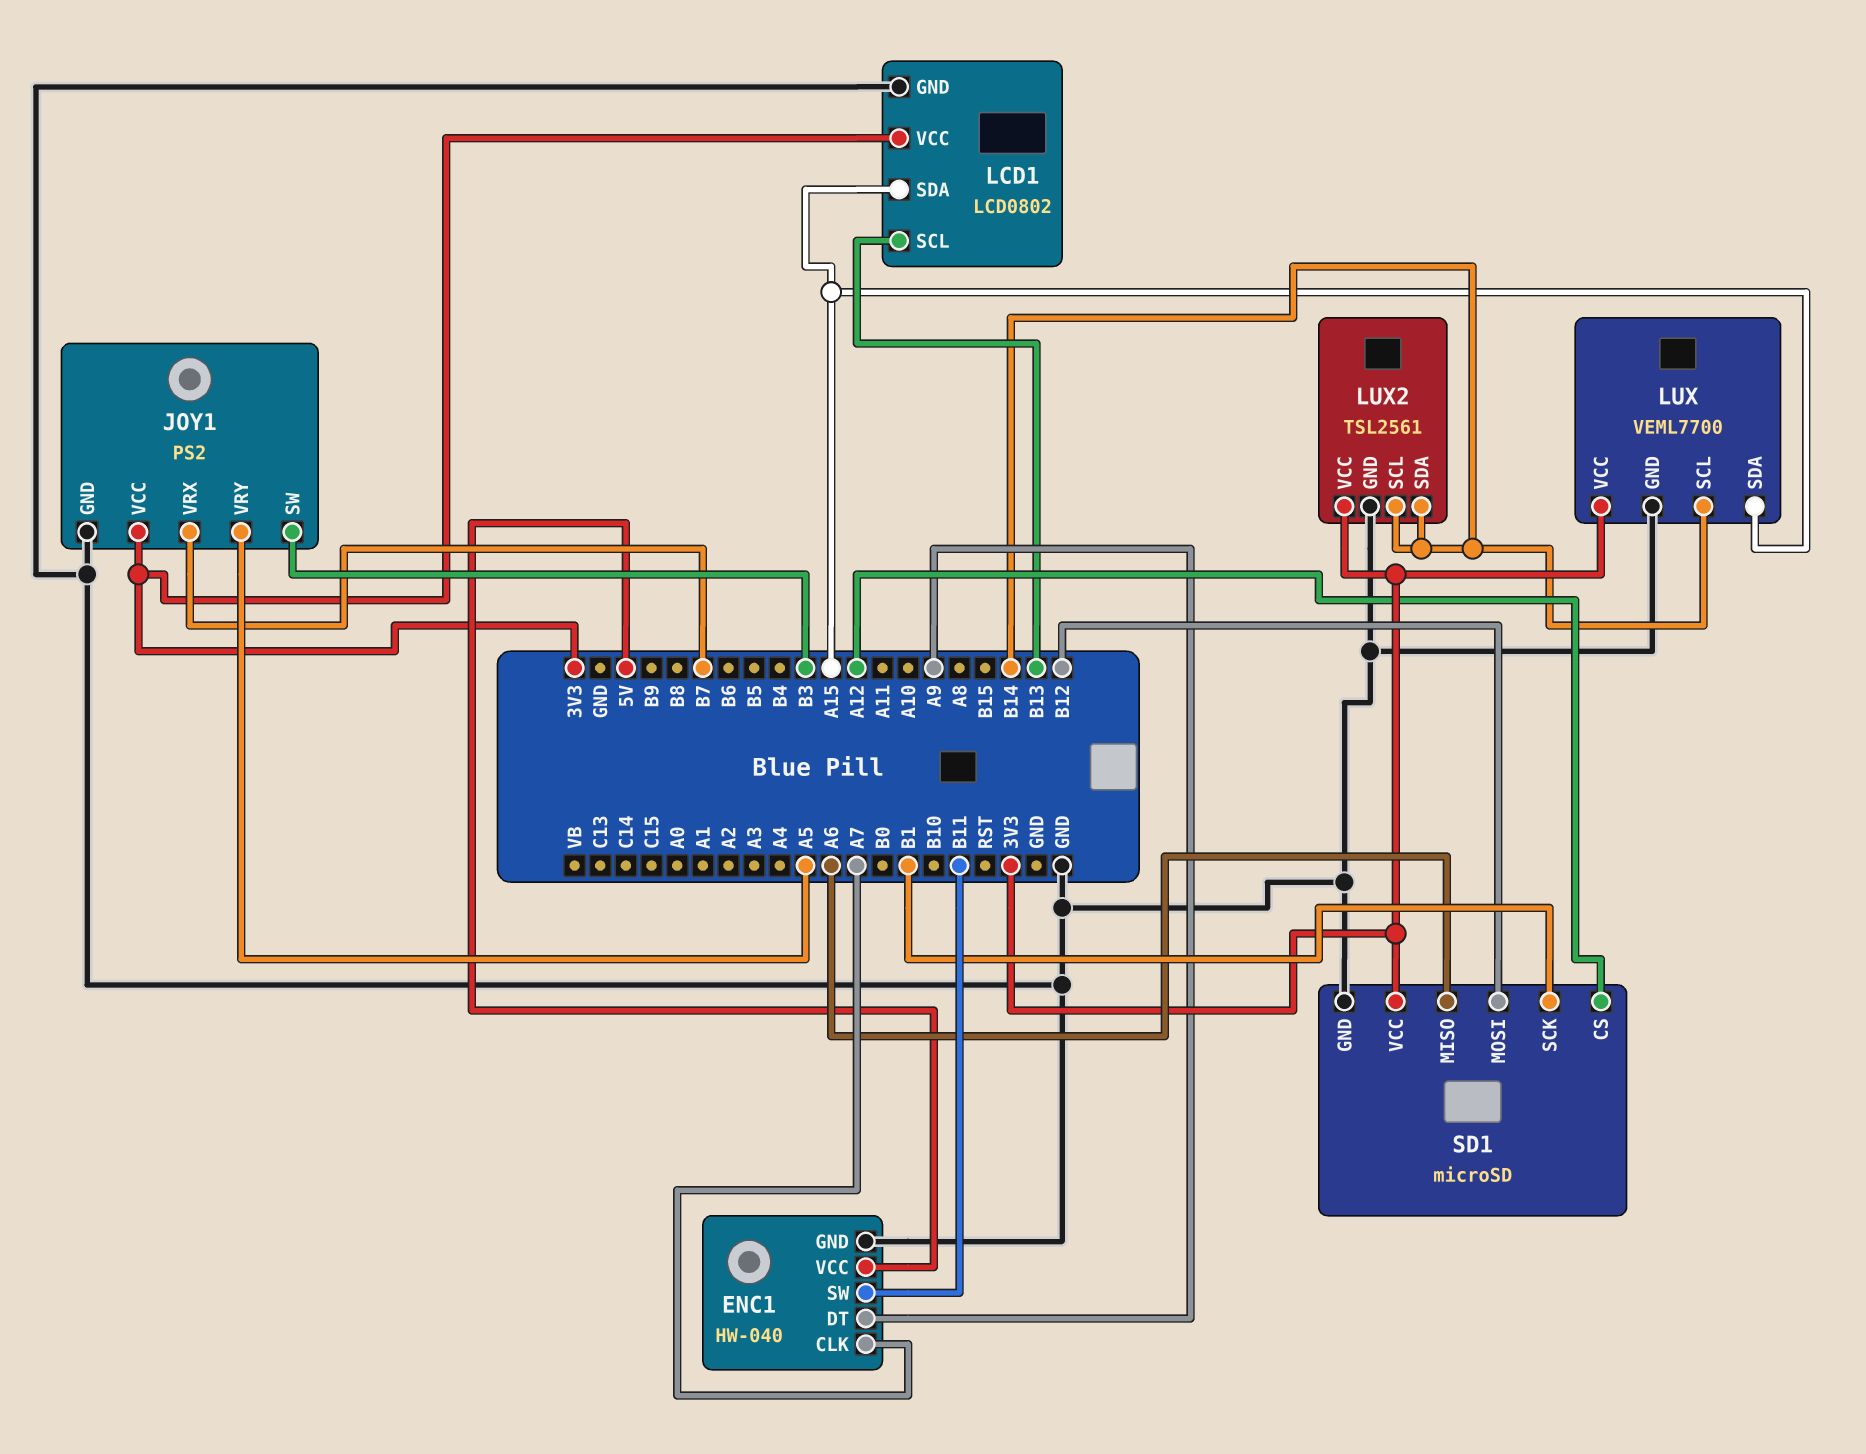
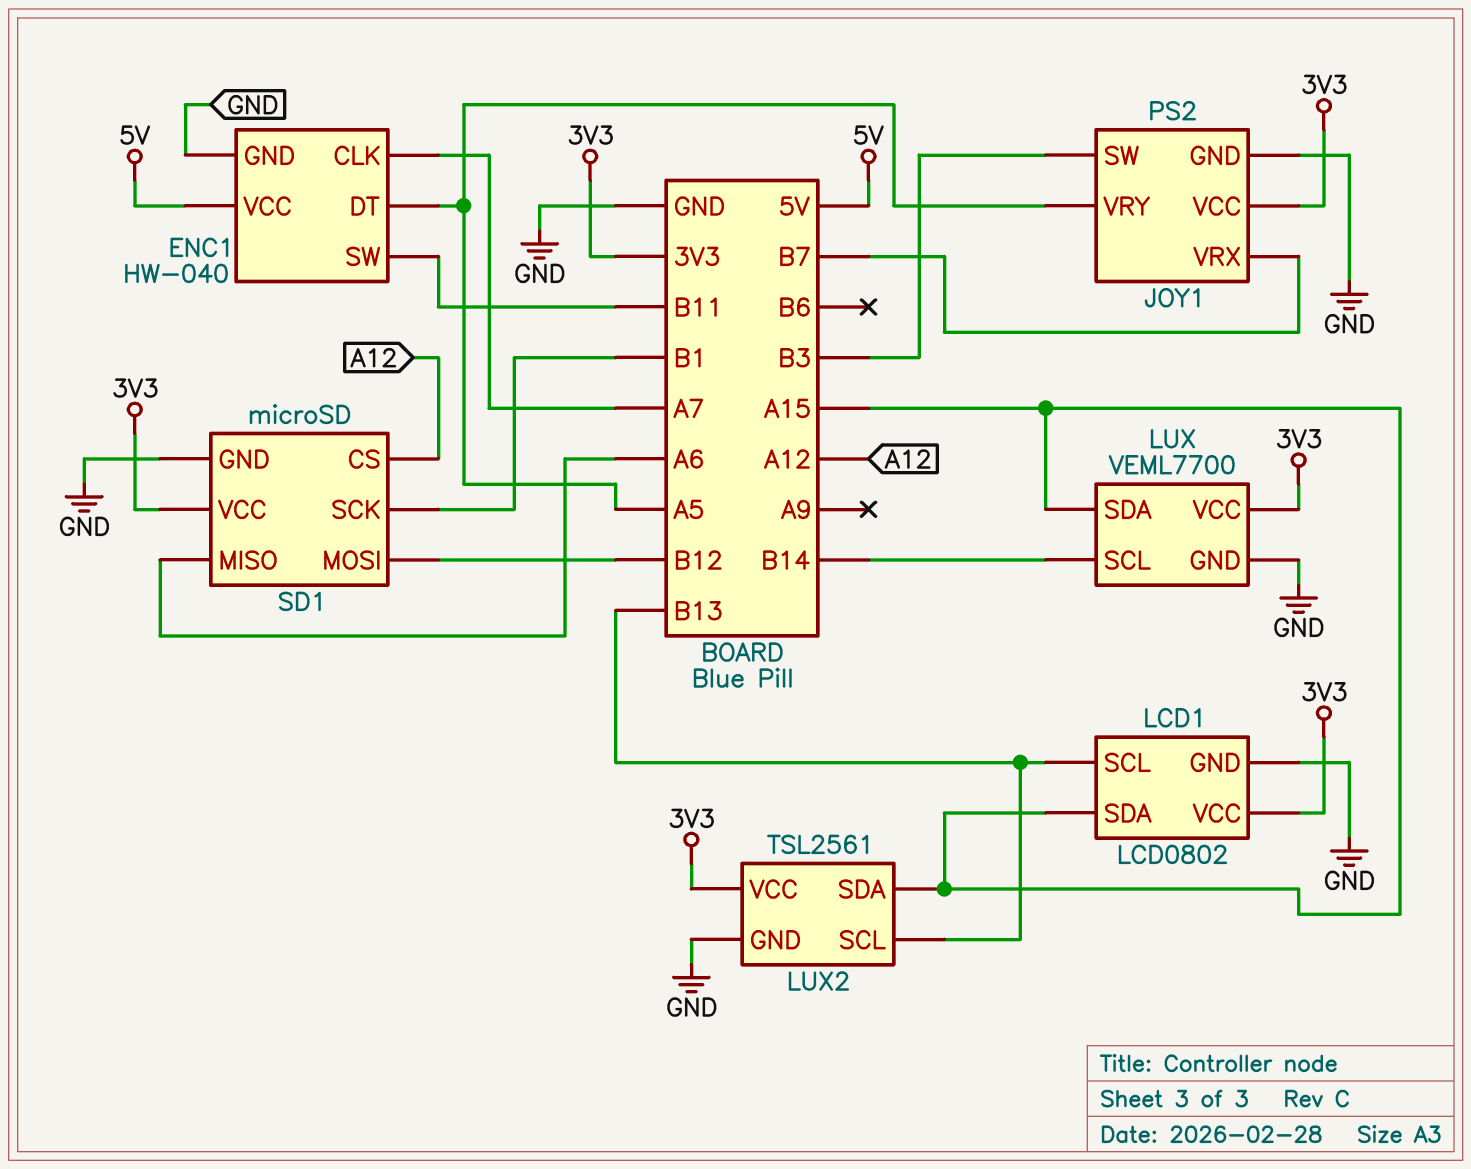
ENC1 pin DT: A9 -> A5
LUX2 pin SCL: B14 -> B13
LUX2 pin SDA: B14 -> A15

